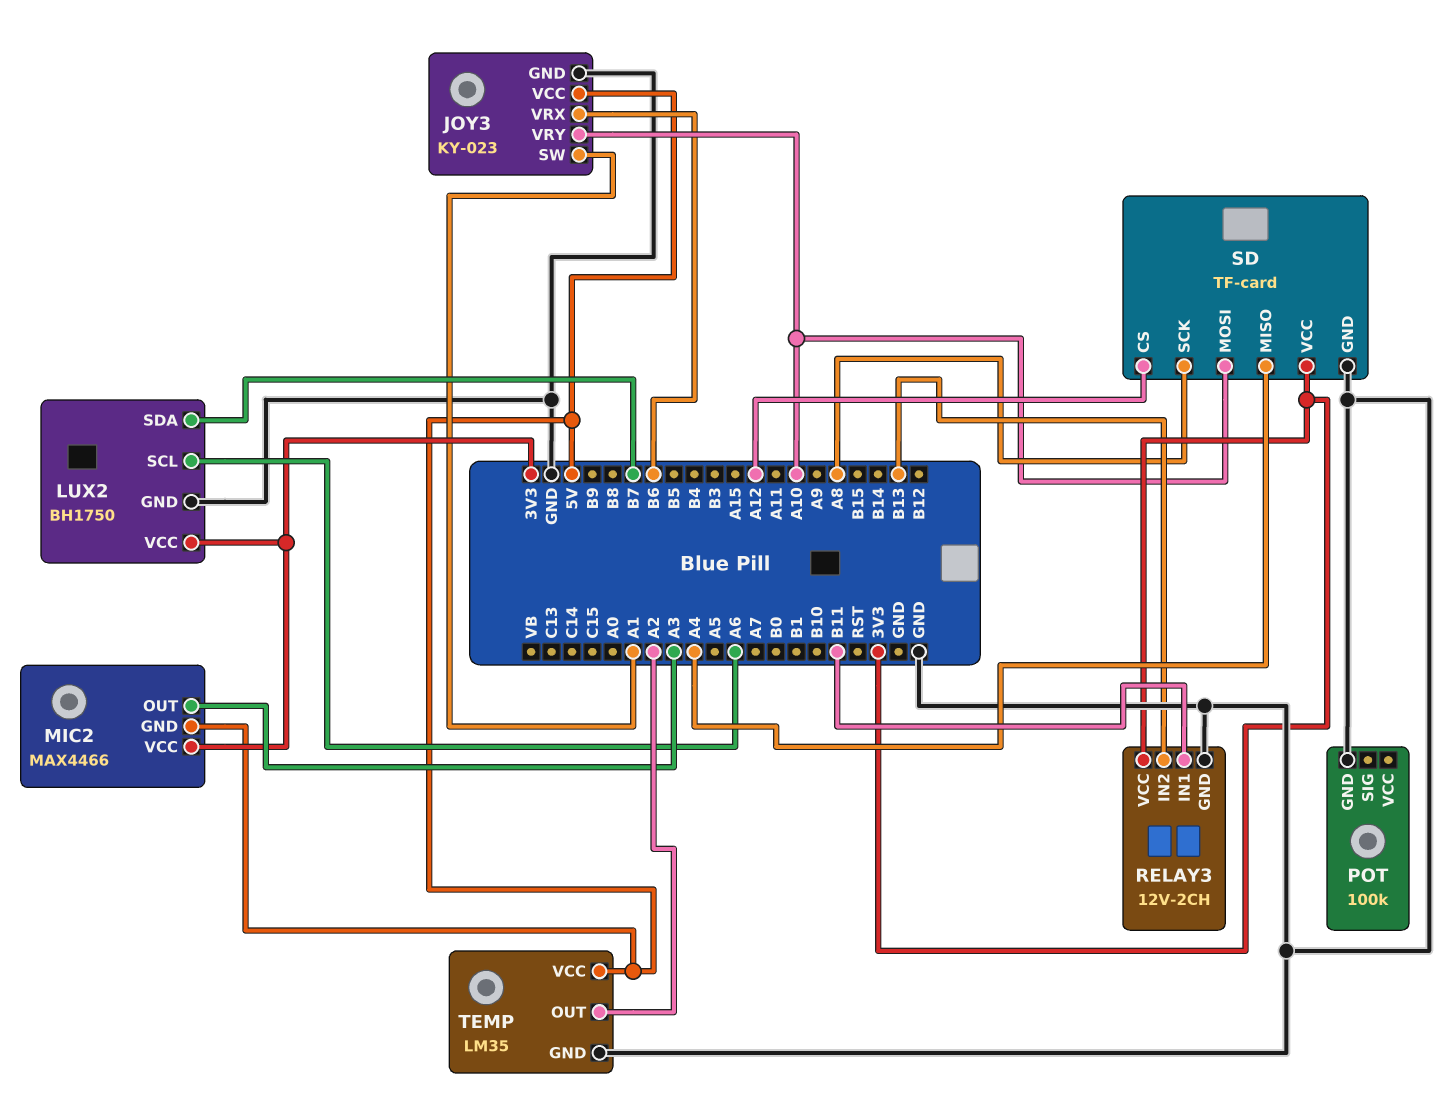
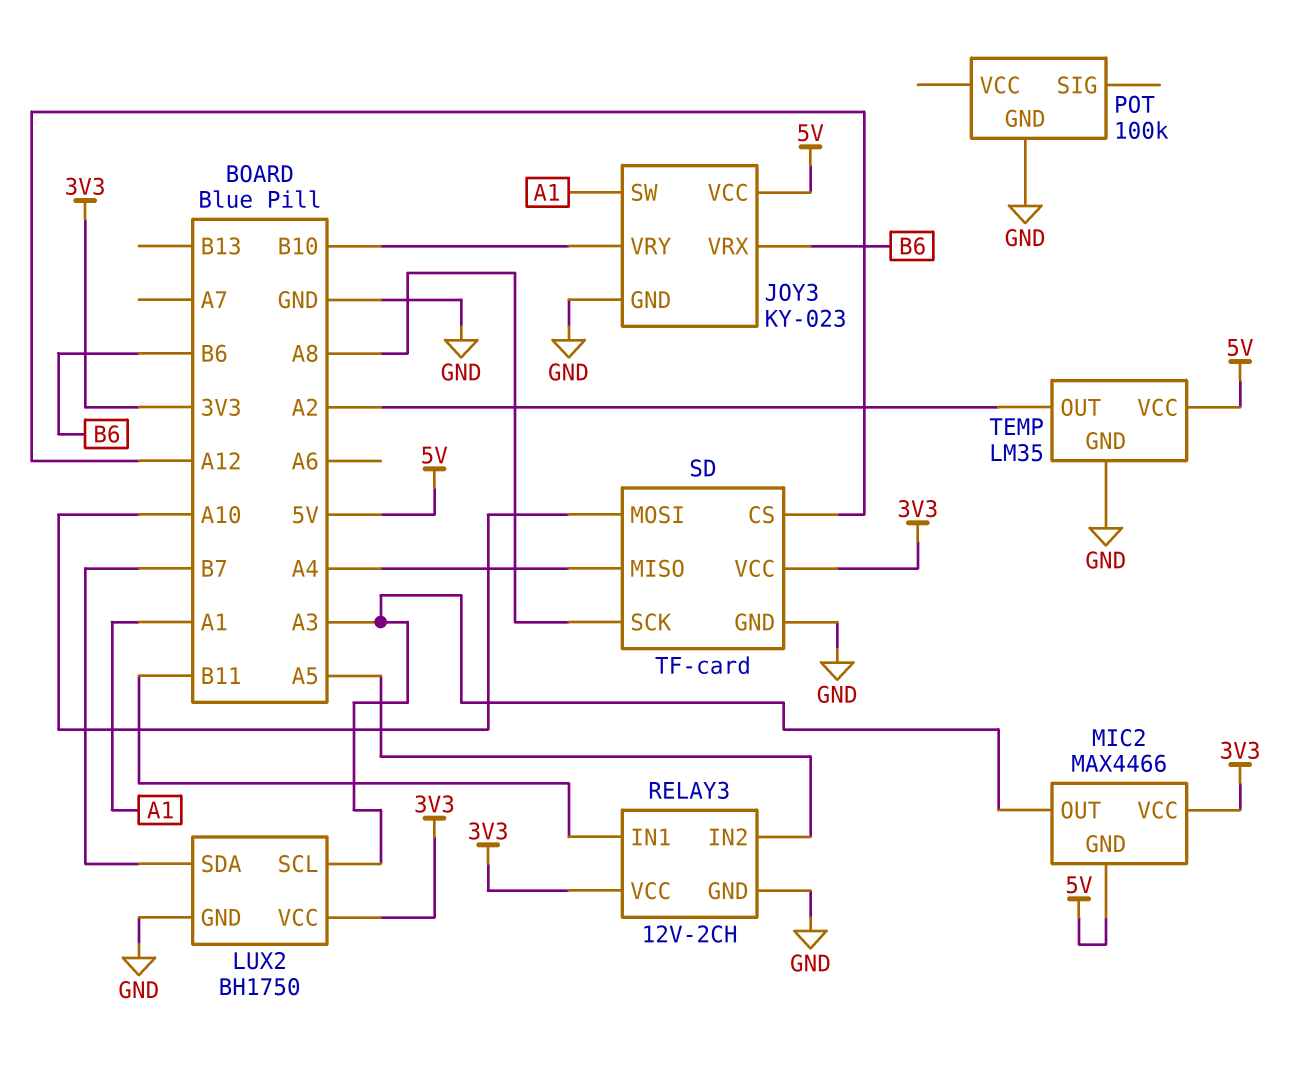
JOY3 pin VRY: A10 -> B10
LUX2 pin SCL: A6 -> A3
RELAY3 pin IN2: B13 -> A5

